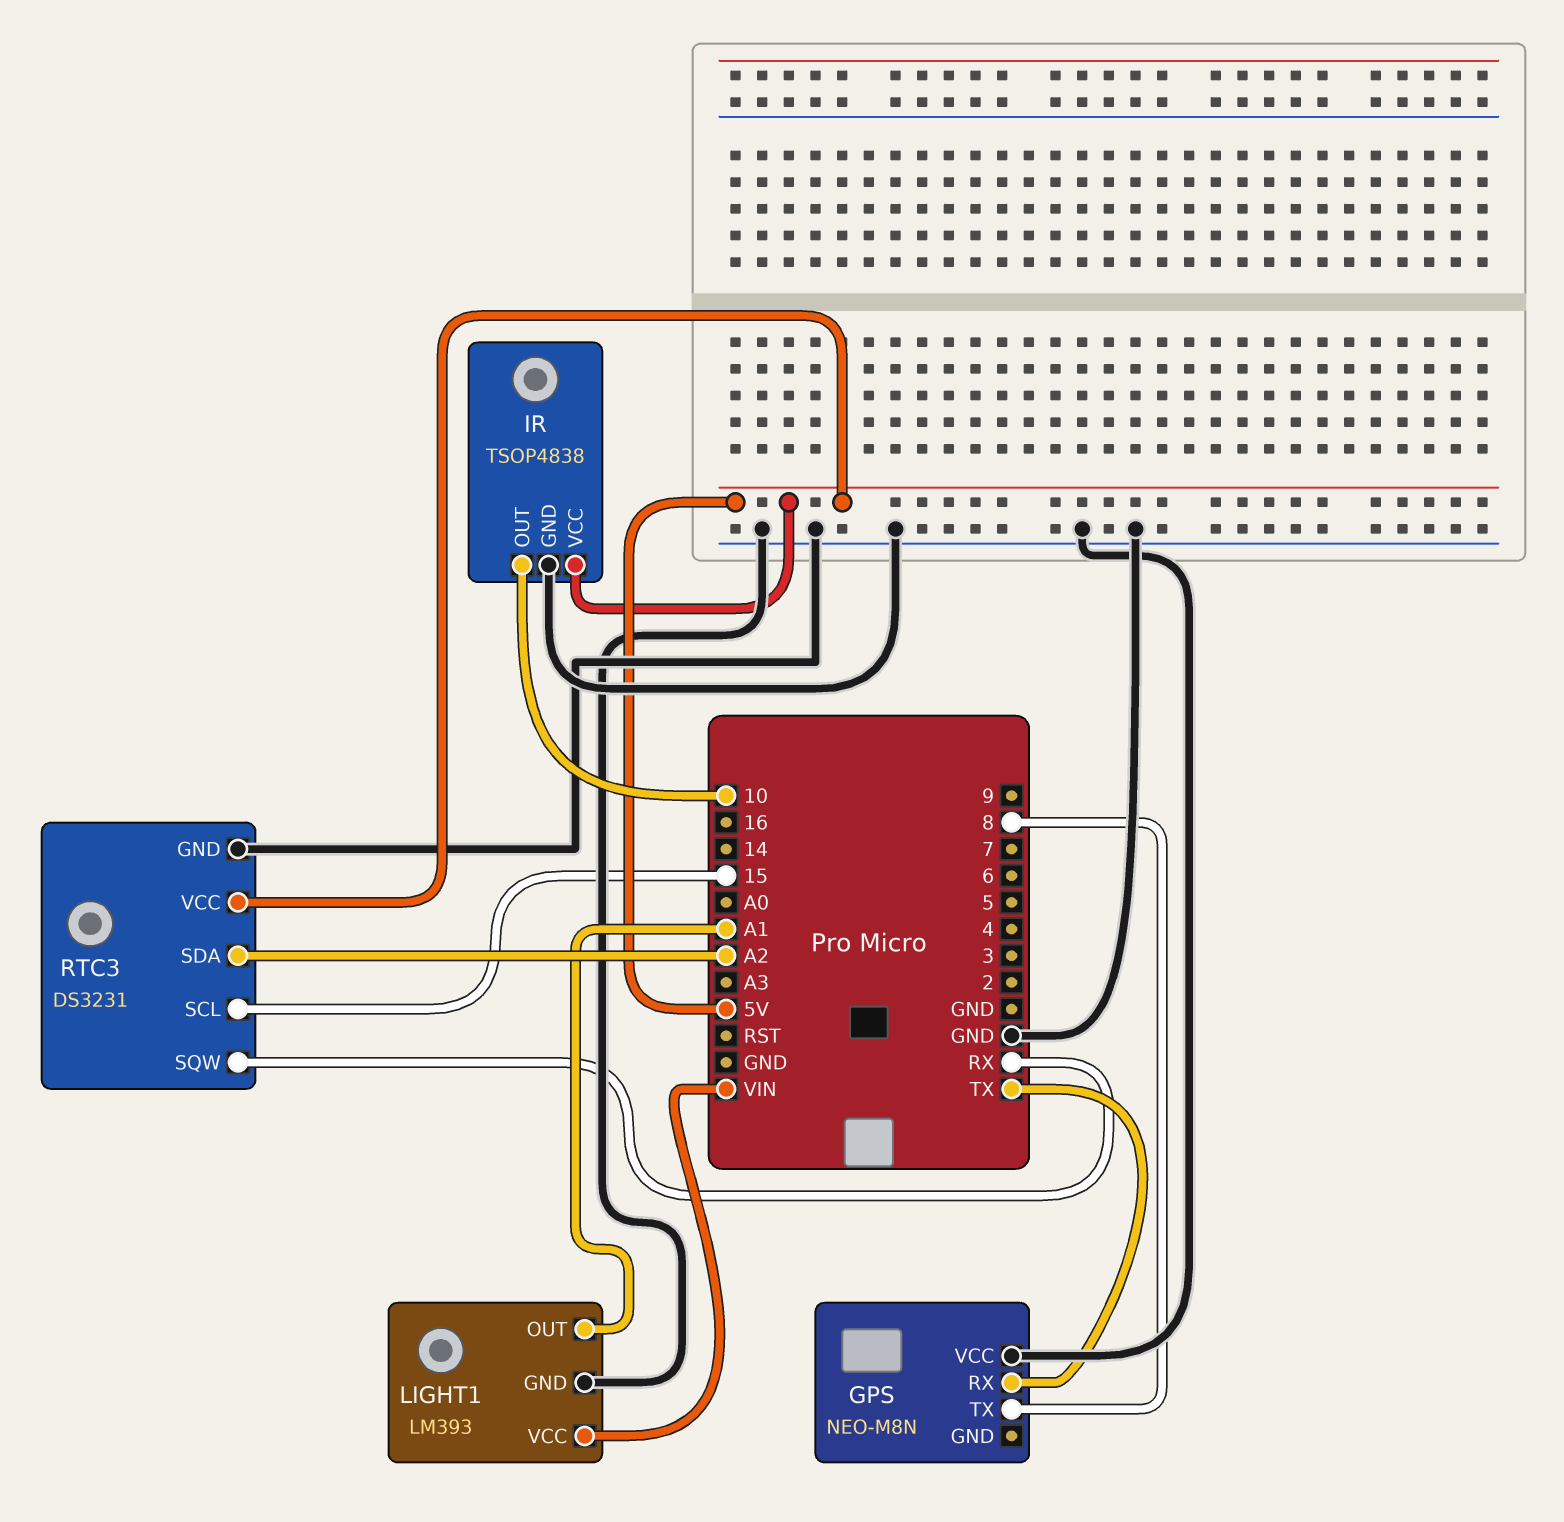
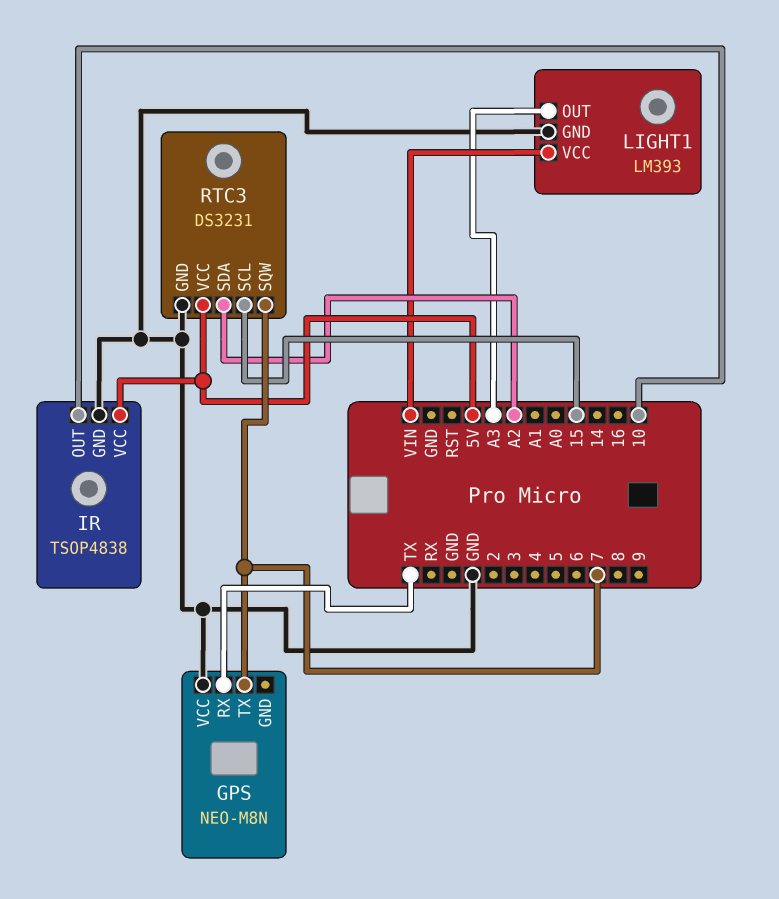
GPS pin TX: 8 -> 7
LIGHT1 pin OUT: A1 -> A3
RTC3 pin SQW: RX -> 7

